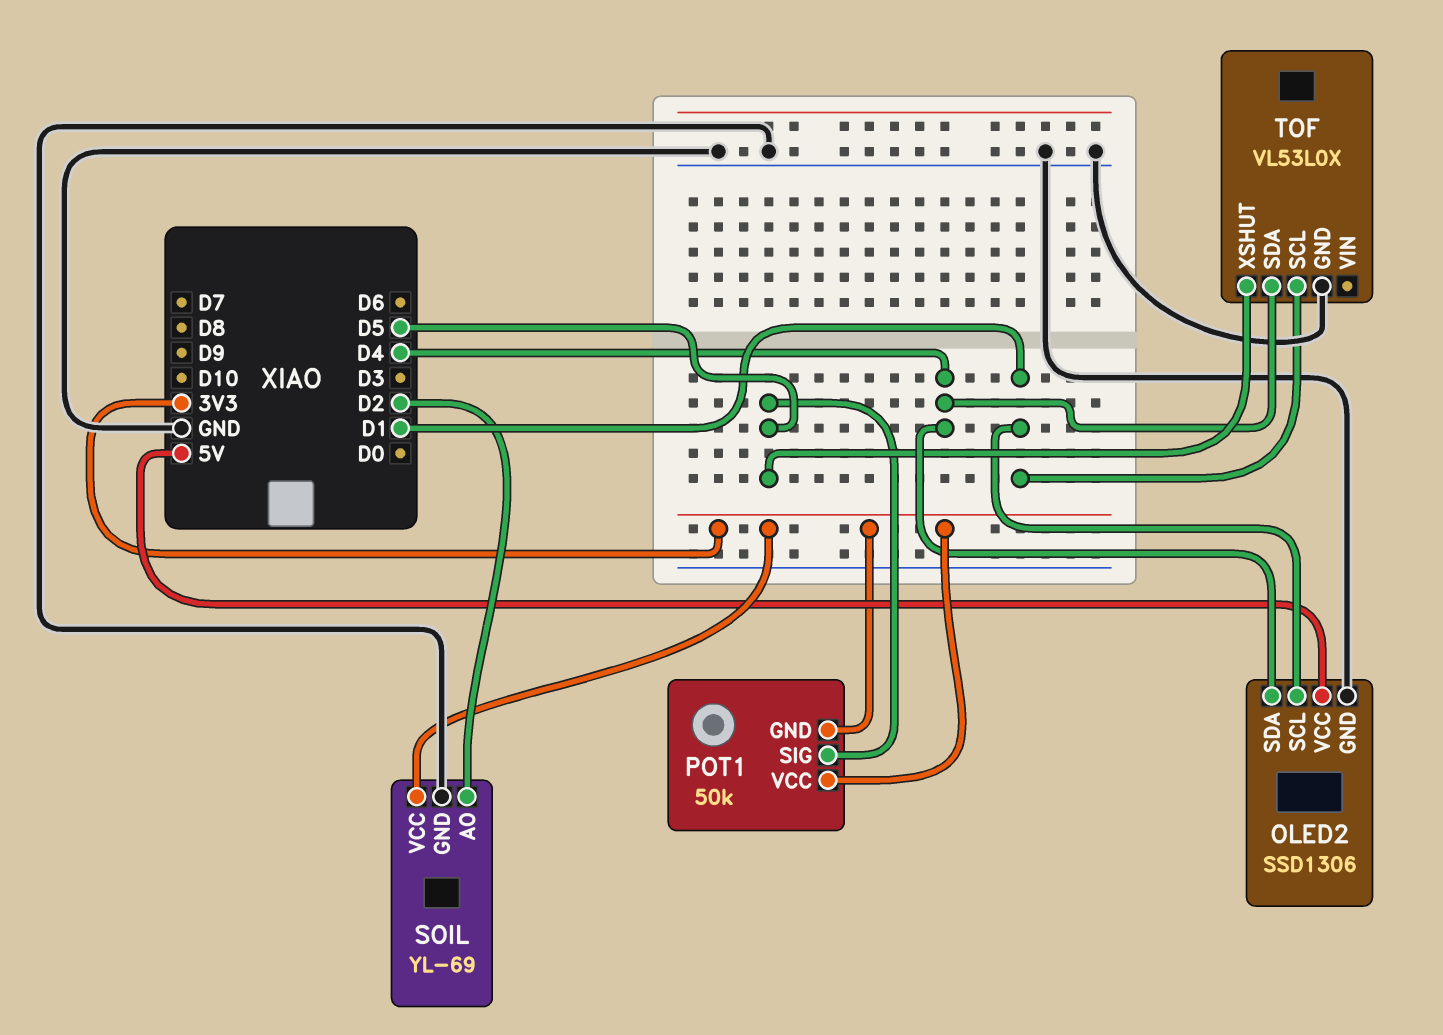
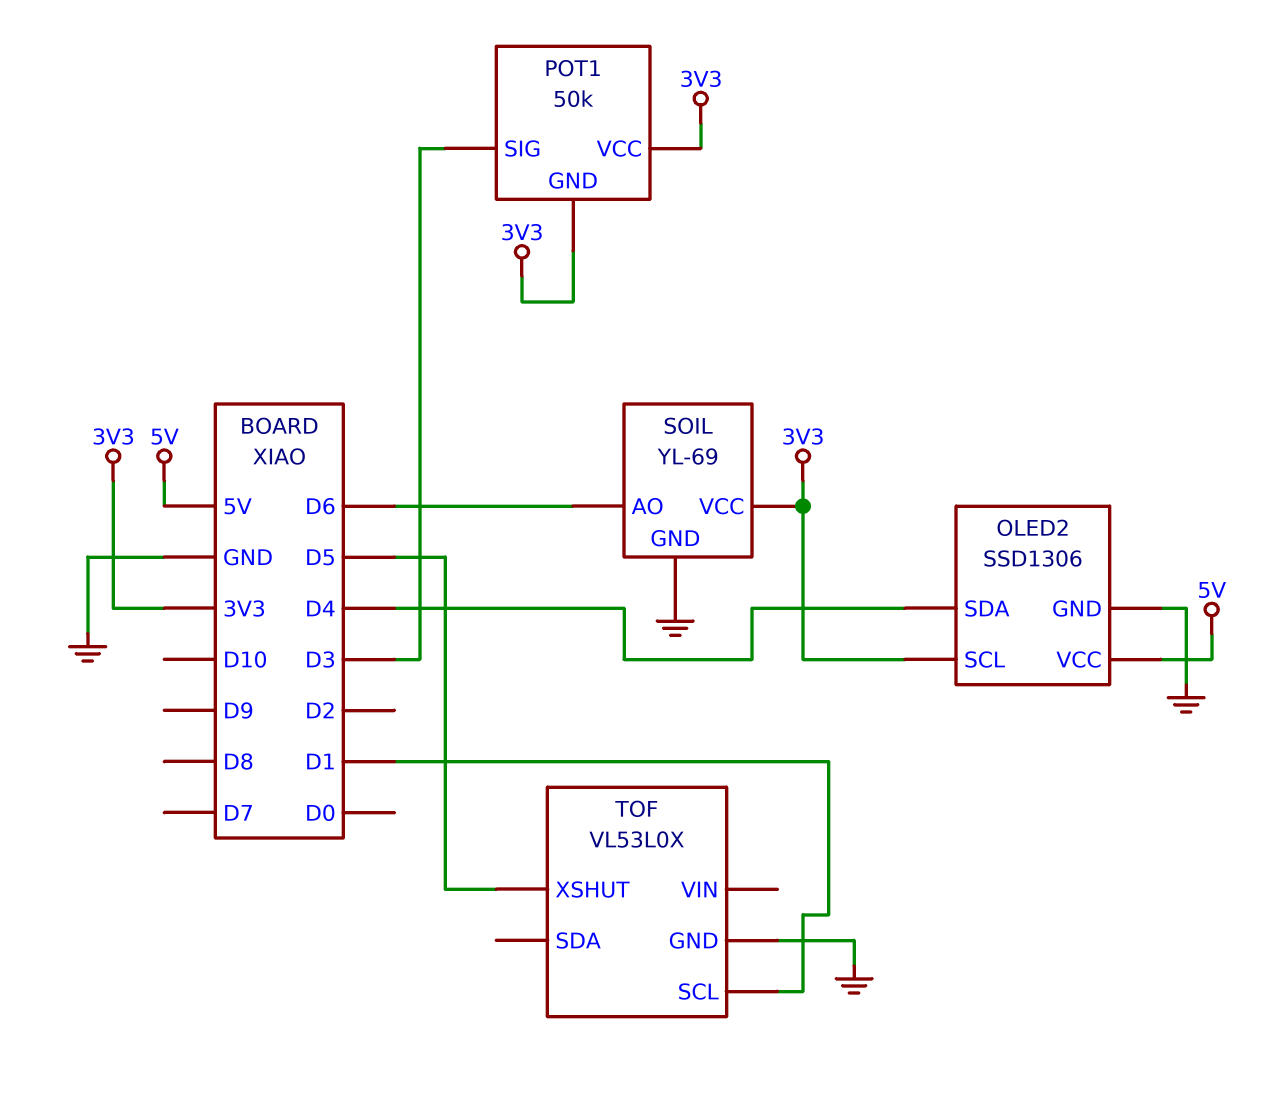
OLED2 pin SCL: D1 -> 3V3
POT1 pin SIG: D5 -> D3
SOIL pin AO: D2 -> D6
TOF pin SDA: D4 -> none

